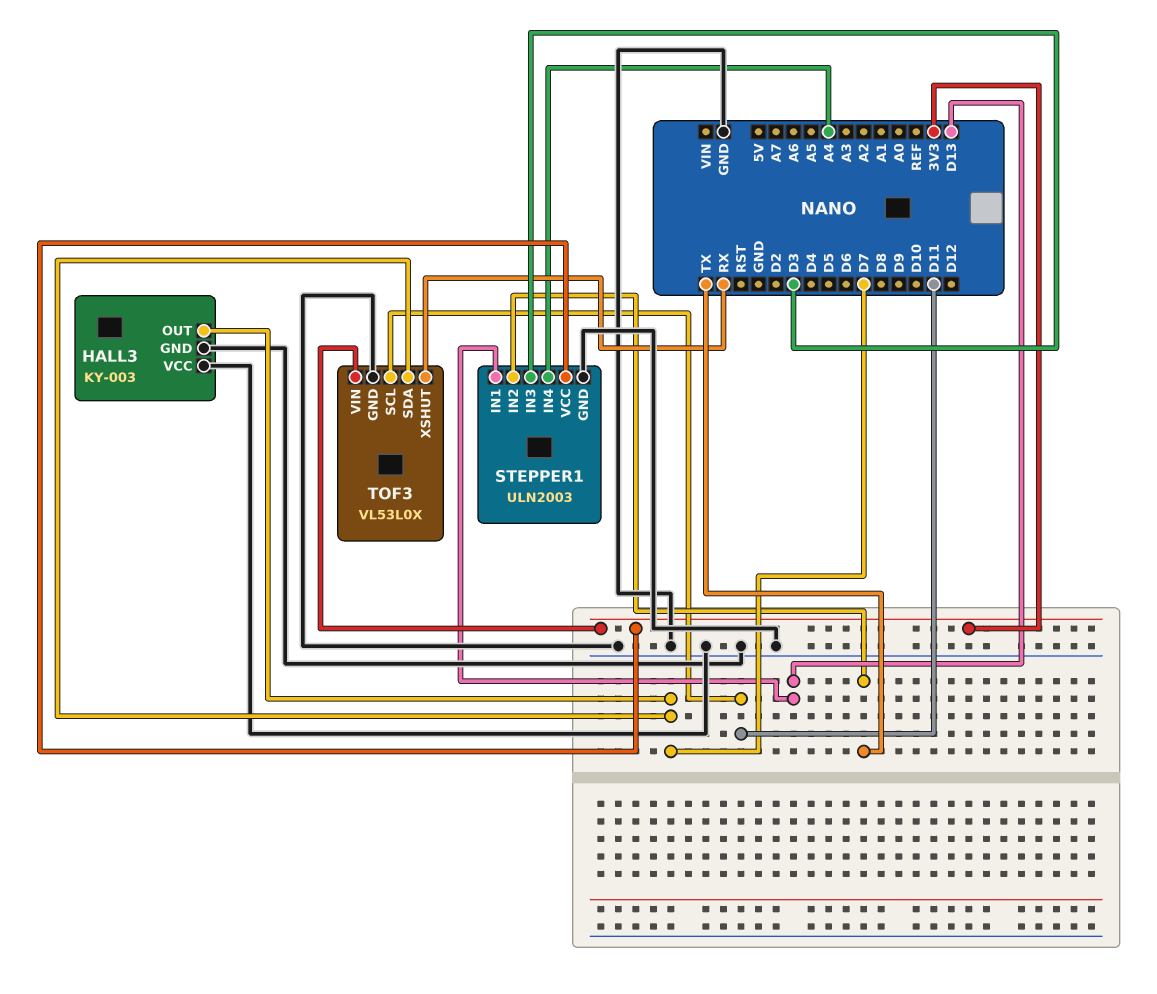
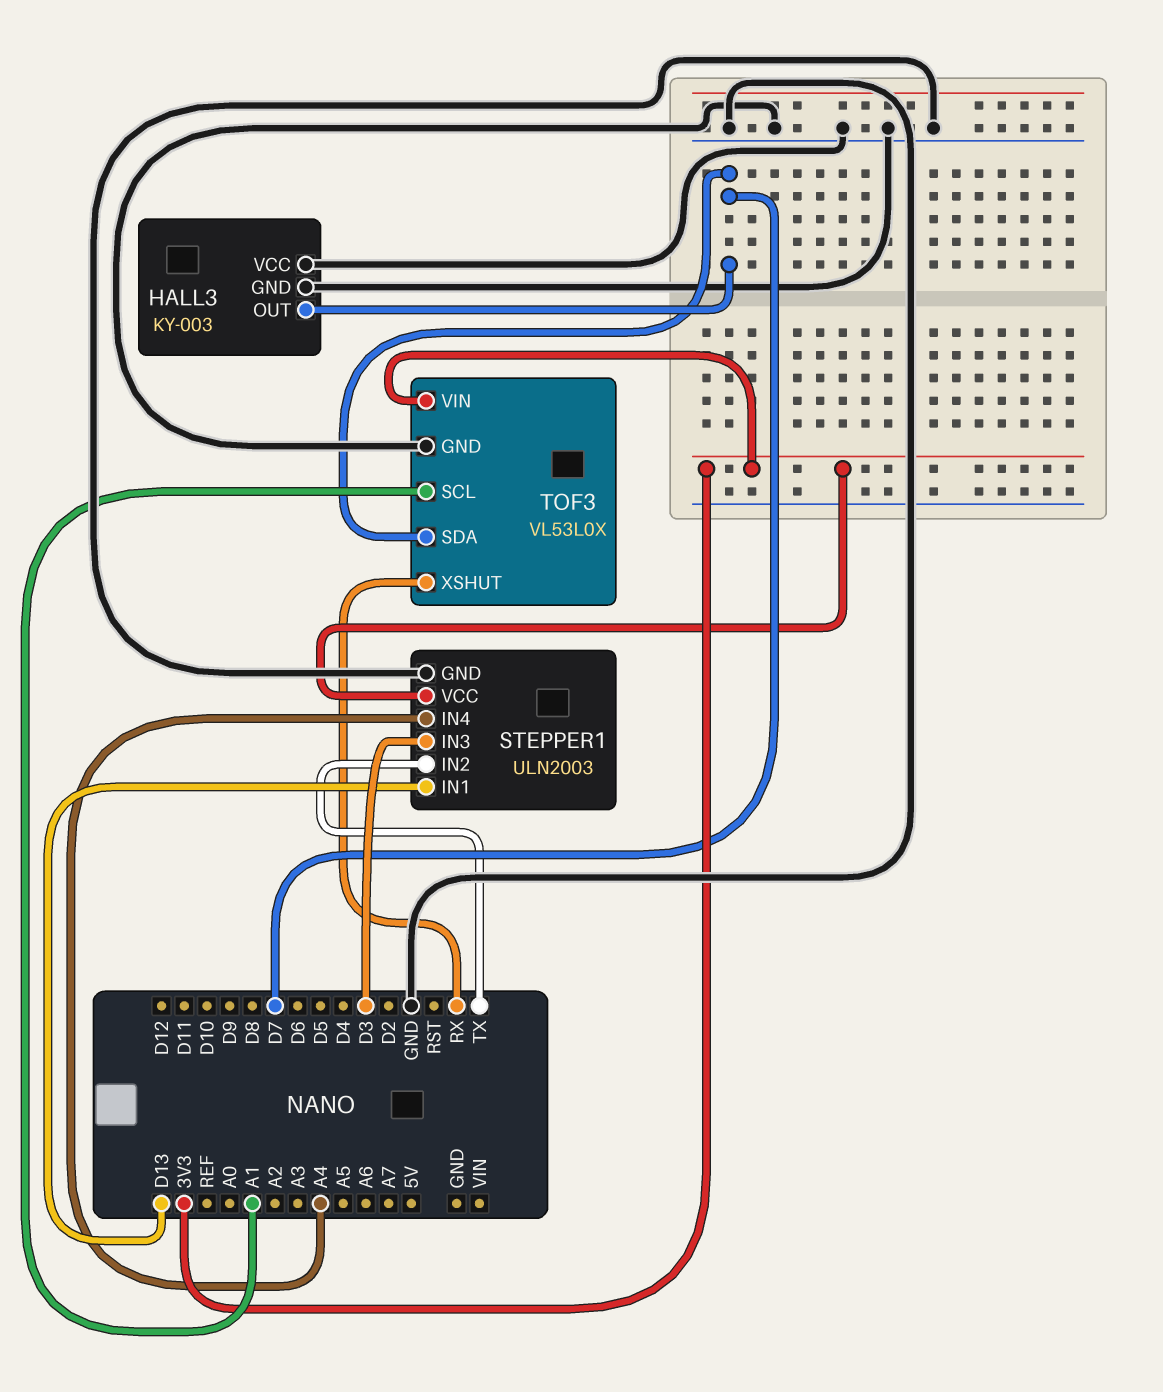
TOF3 pin SCL: D11 -> A1

